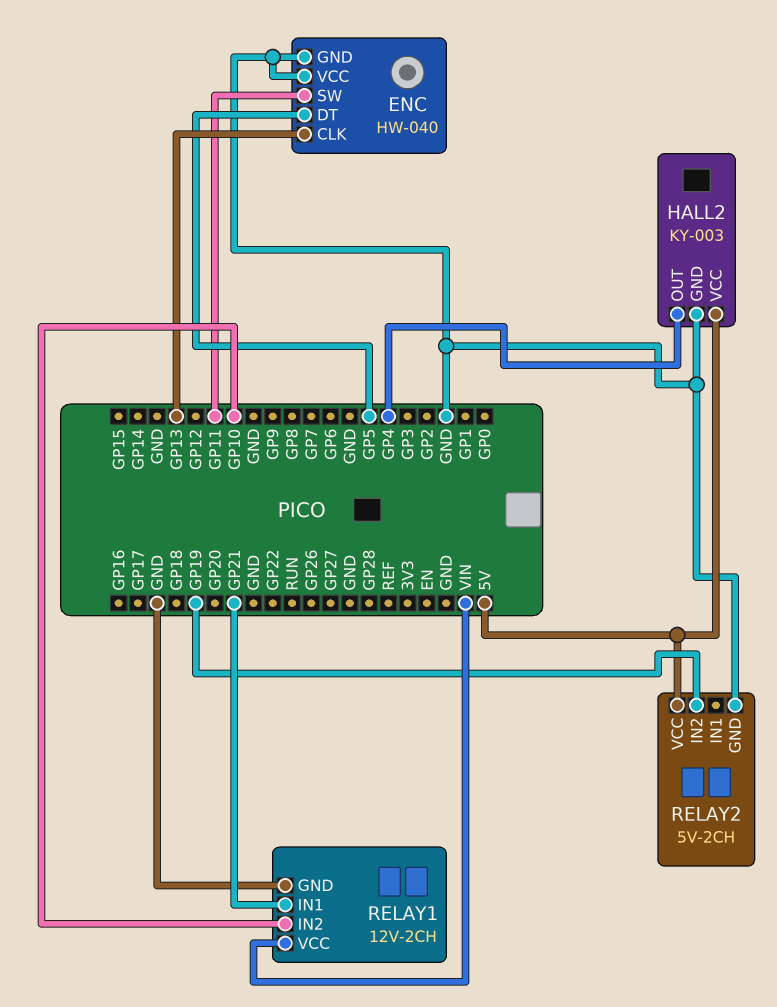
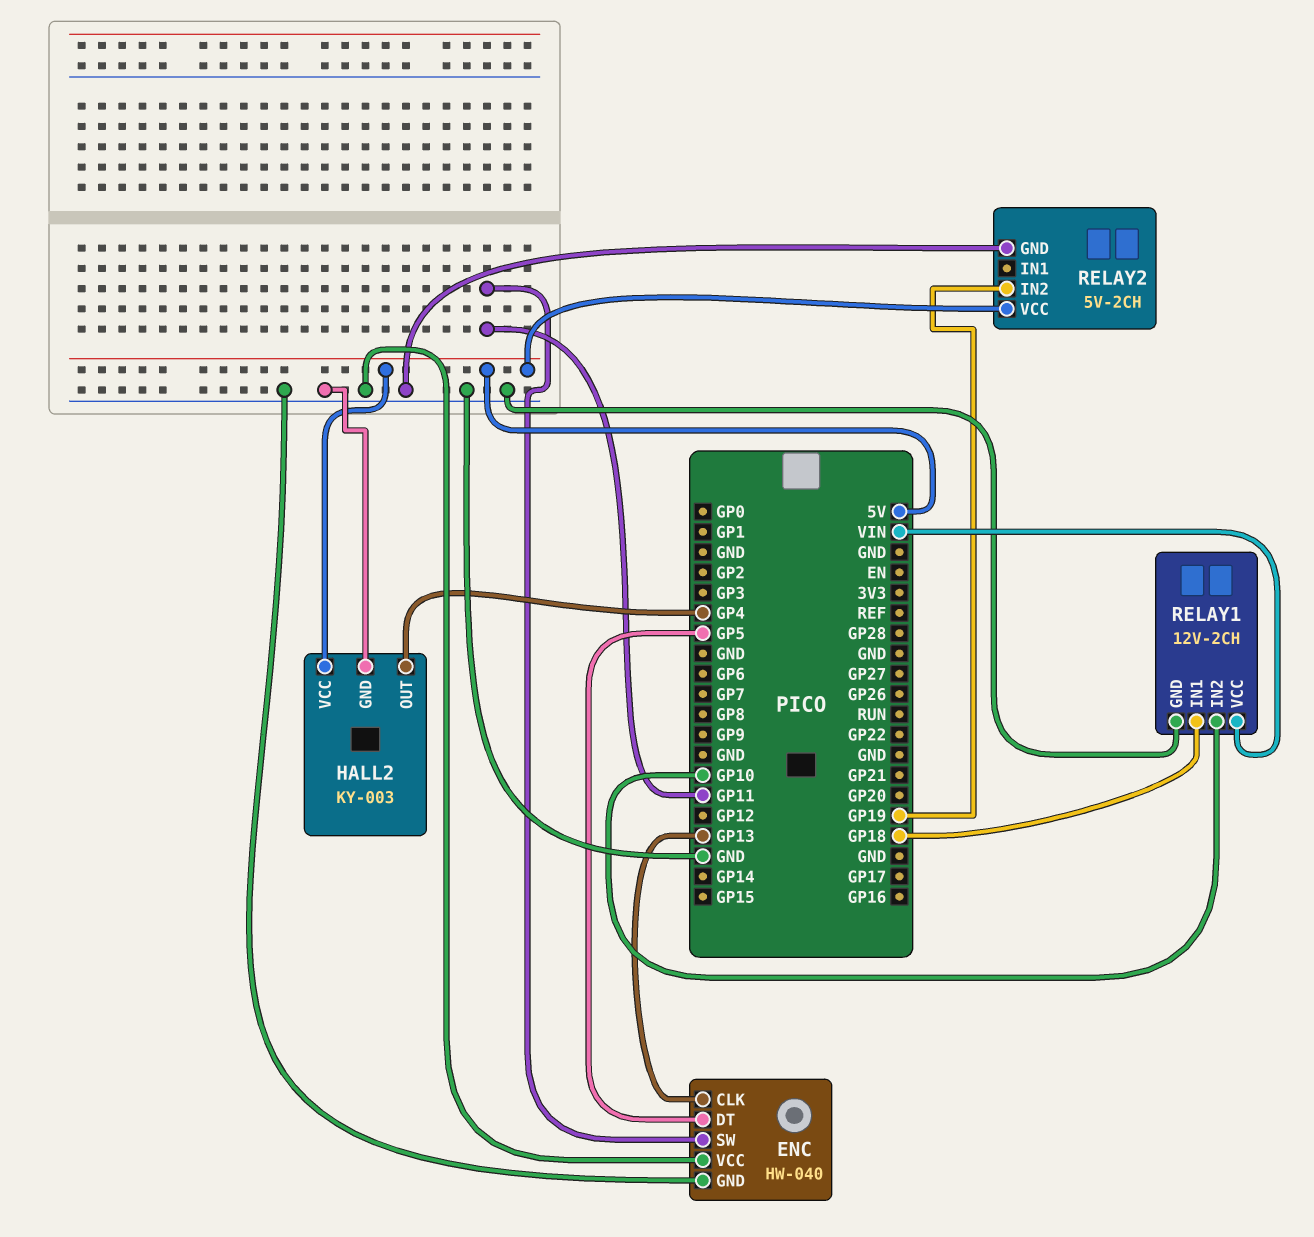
RELAY1 pin IN1: GP21 -> GP18

